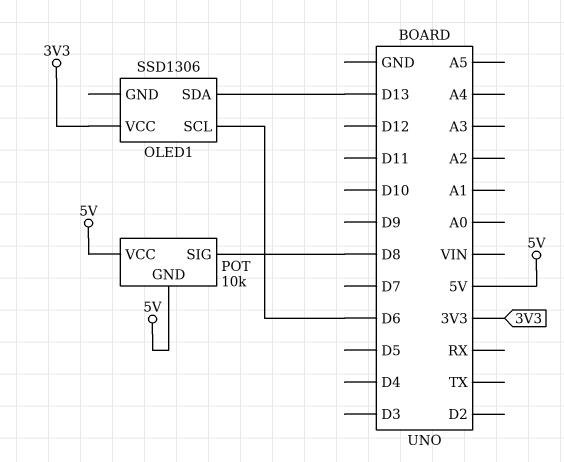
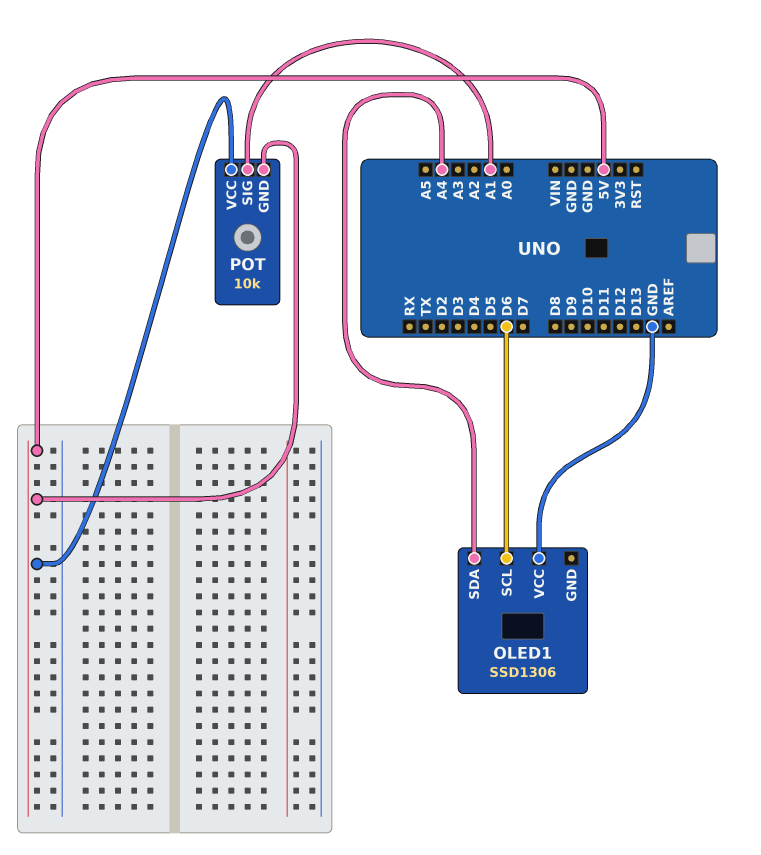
OLED1 pin SDA: D13 -> A4
OLED1 pin VCC: 3V3 -> GND
POT pin SIG: D8 -> A1

